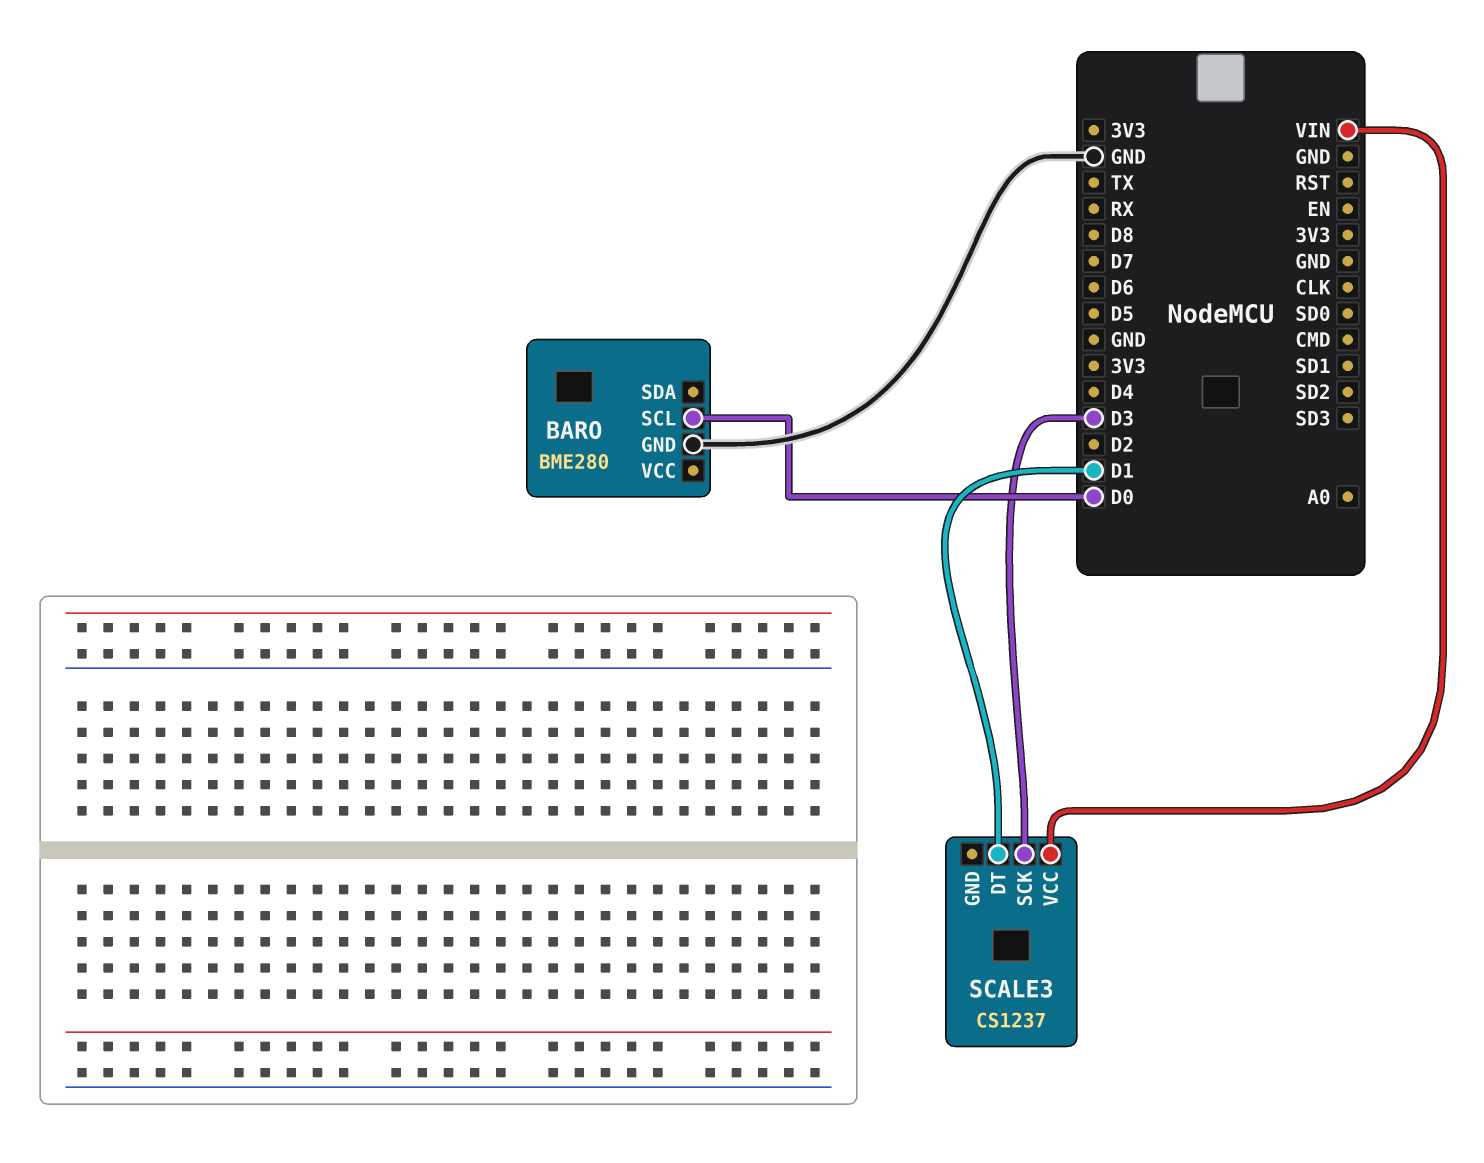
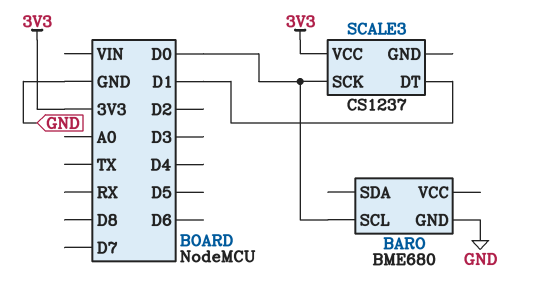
BARO: BME280 -> BME680
SCALE3 pin SCK: D3 -> D0
SCALE3 pin VCC: VIN -> 3V3

